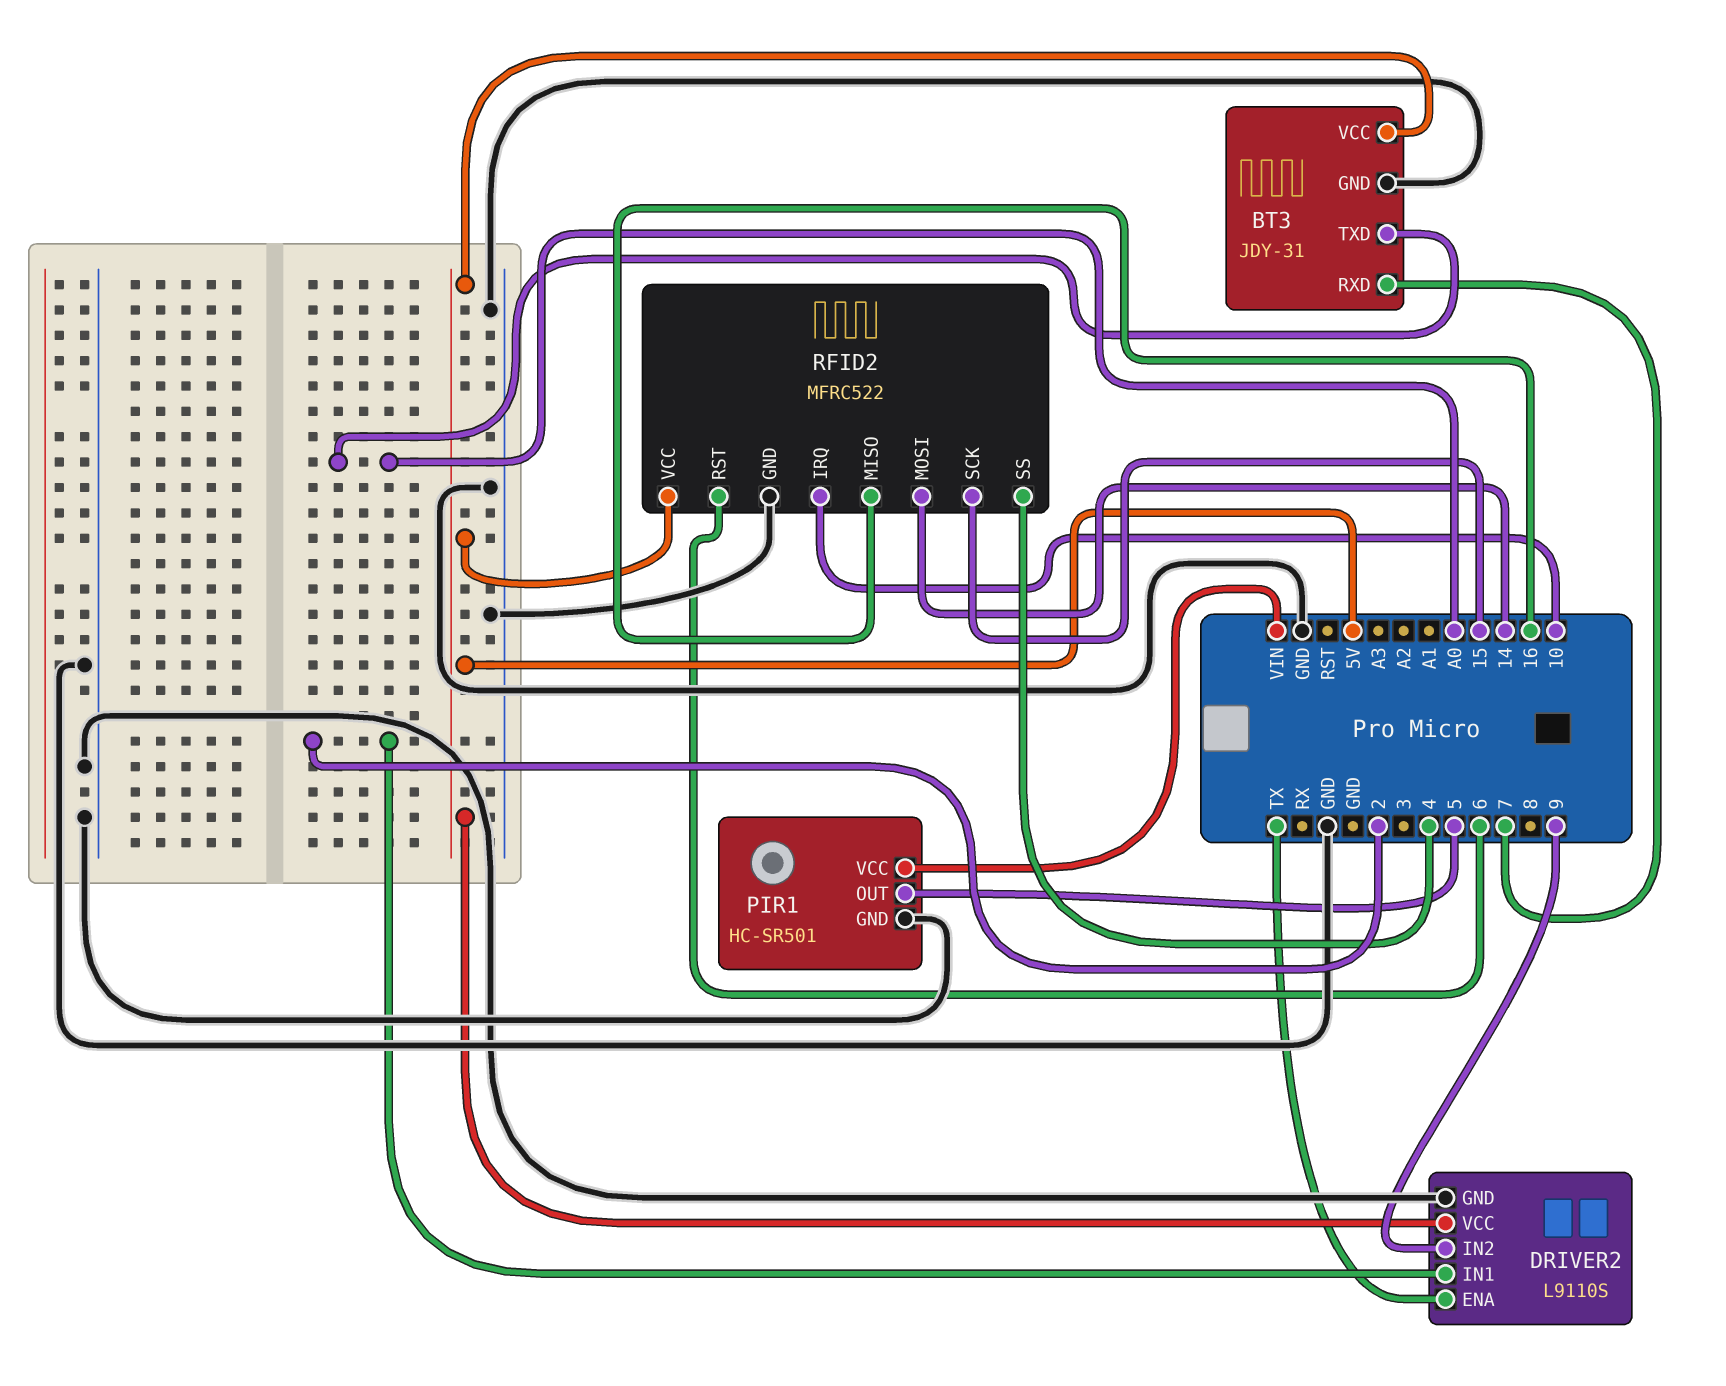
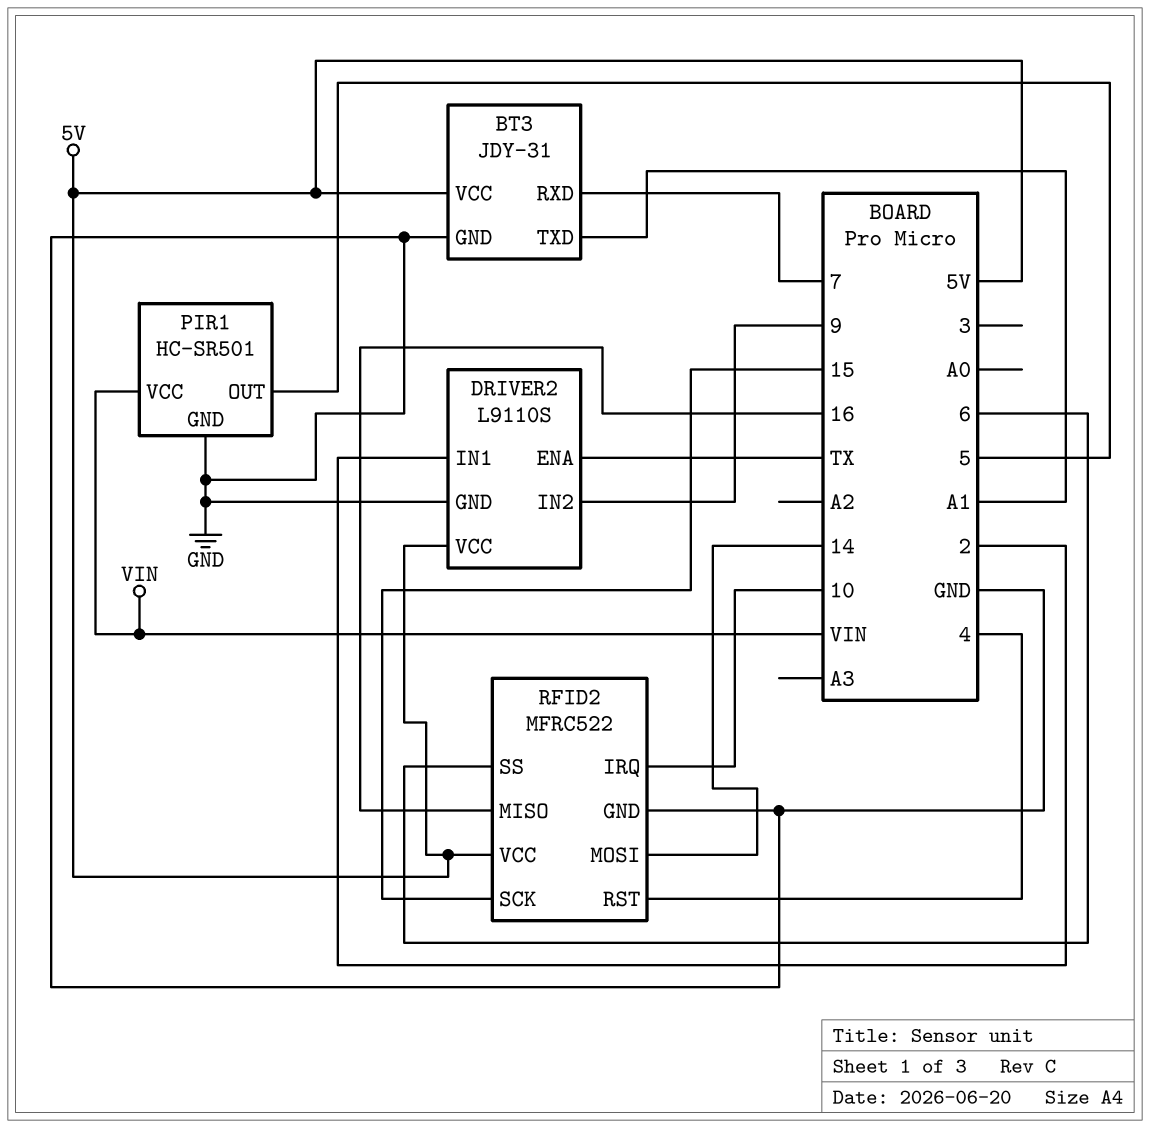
BT3 pin TXD: A0 -> A1
RFID2 pin RST: 6 -> 4
RFID2 pin SS: 4 -> 6

